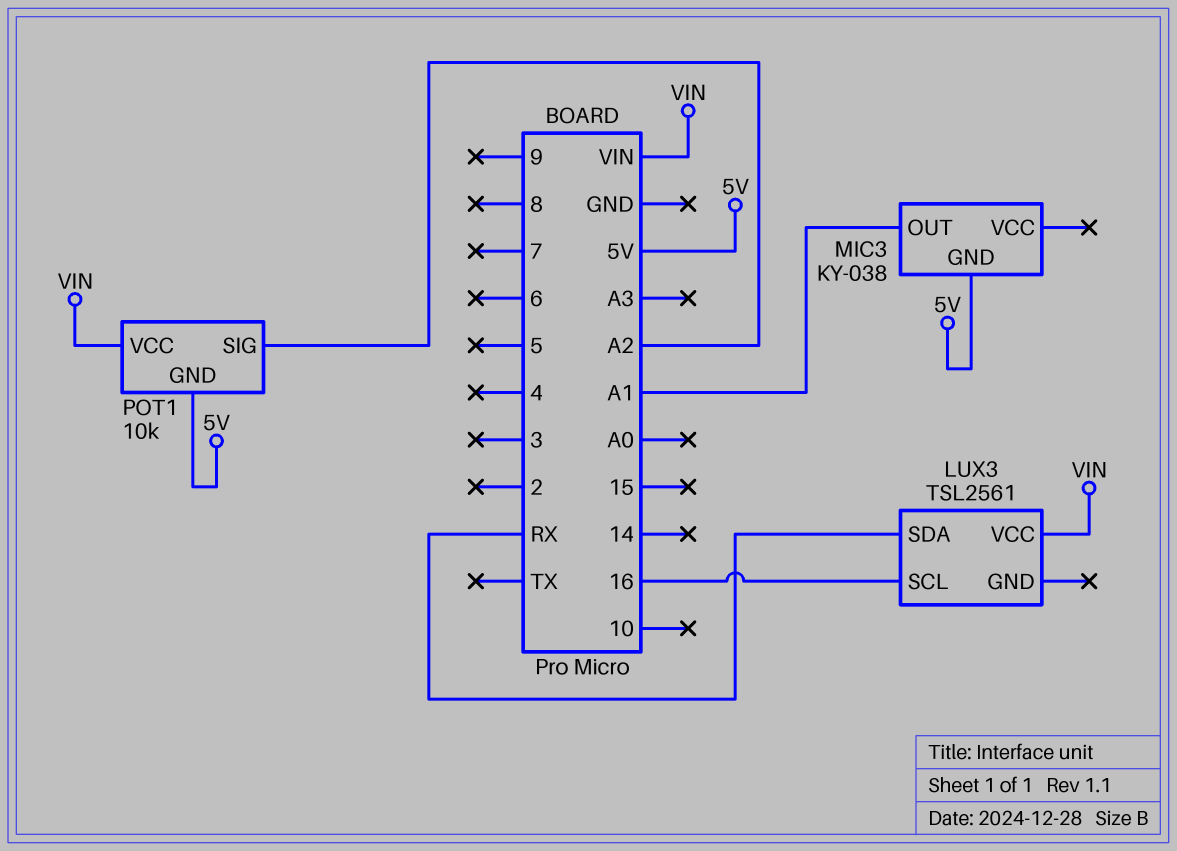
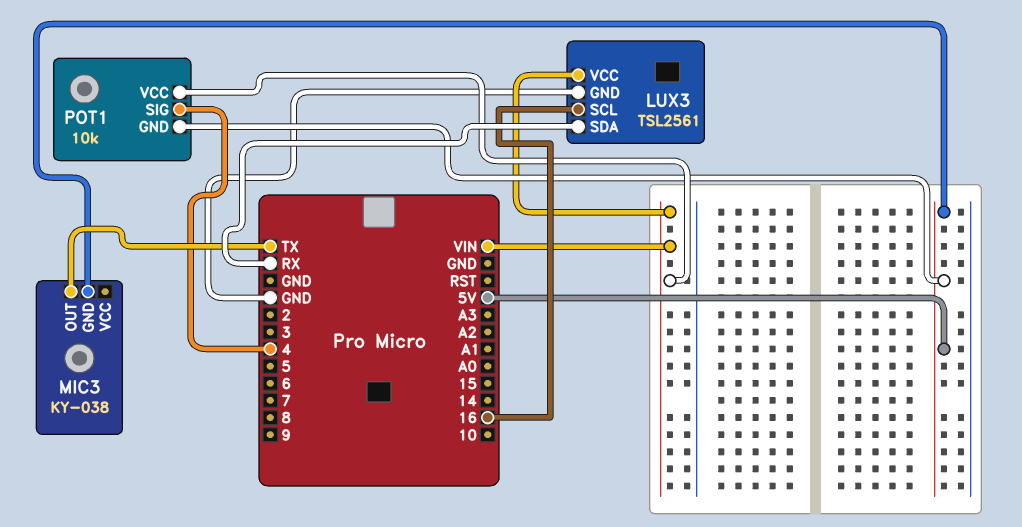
LUX3 pin GND: none -> GND
MIC3 pin OUT: A1 -> TX
POT1 pin SIG: A2 -> 4

